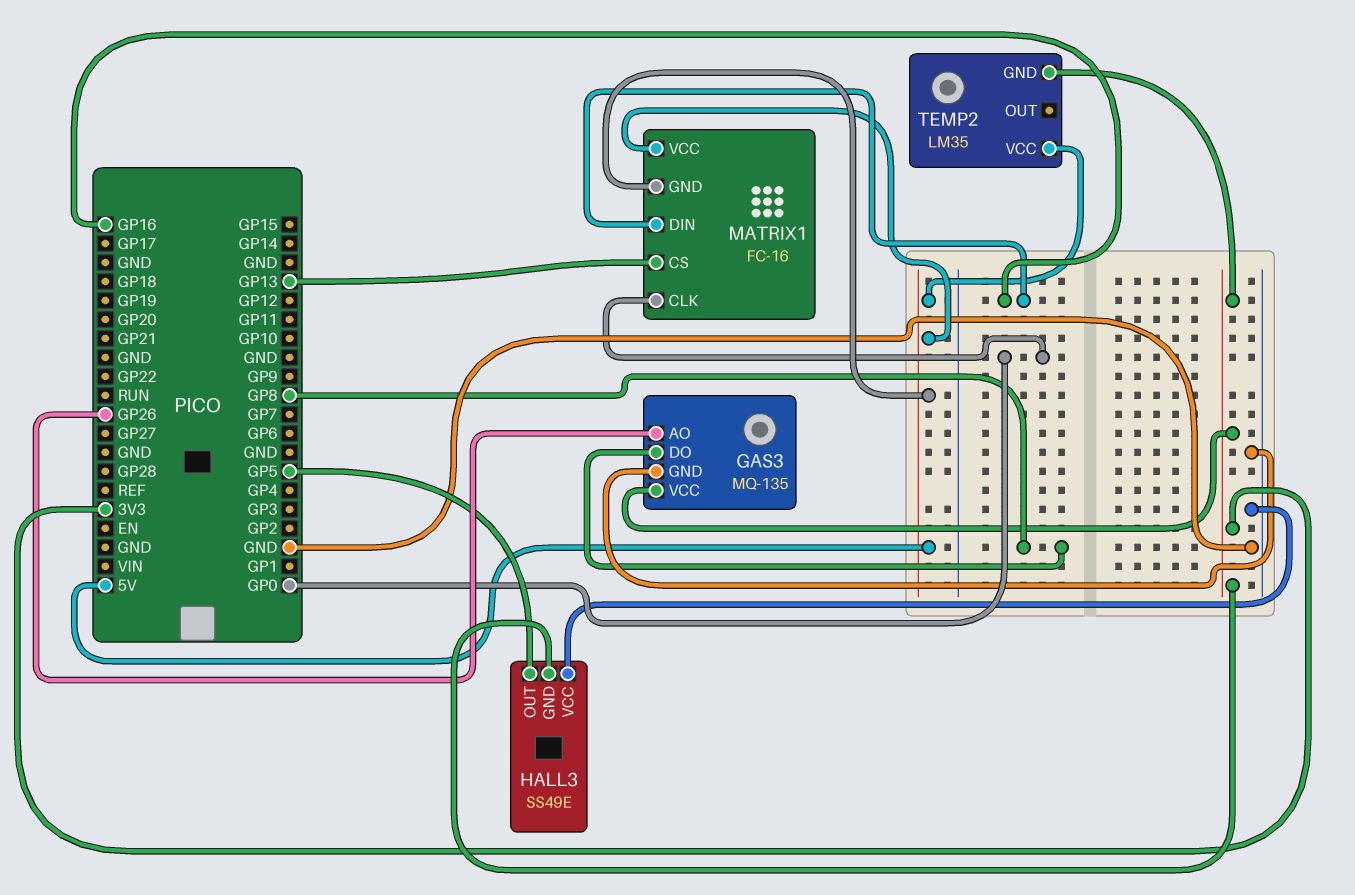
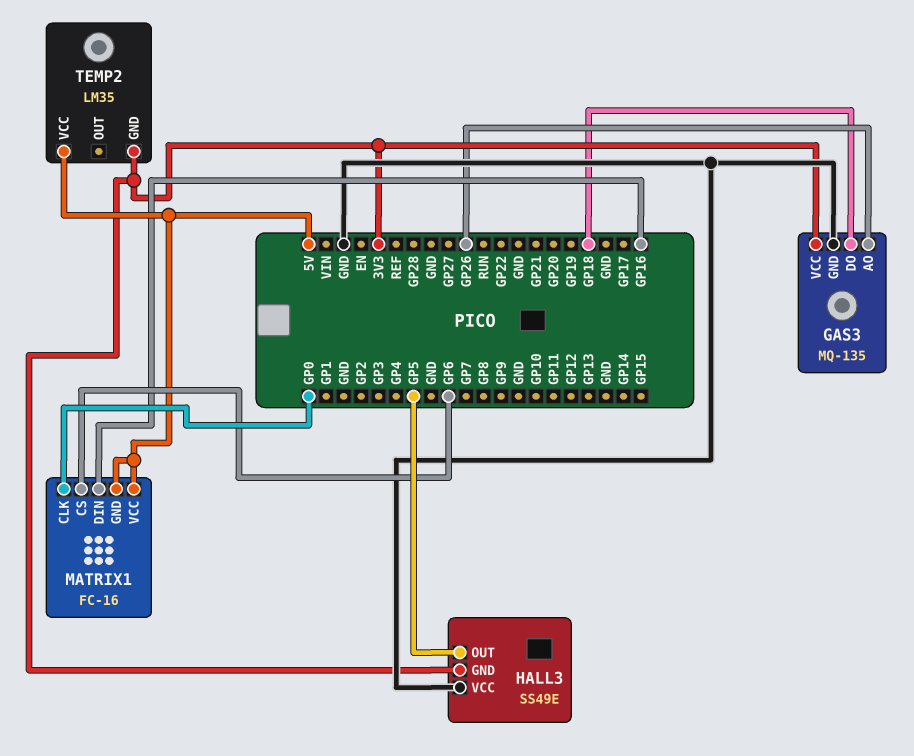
GAS3 pin DO: GP8 -> GP18
MATRIX1 pin CS: GP13 -> GP6

